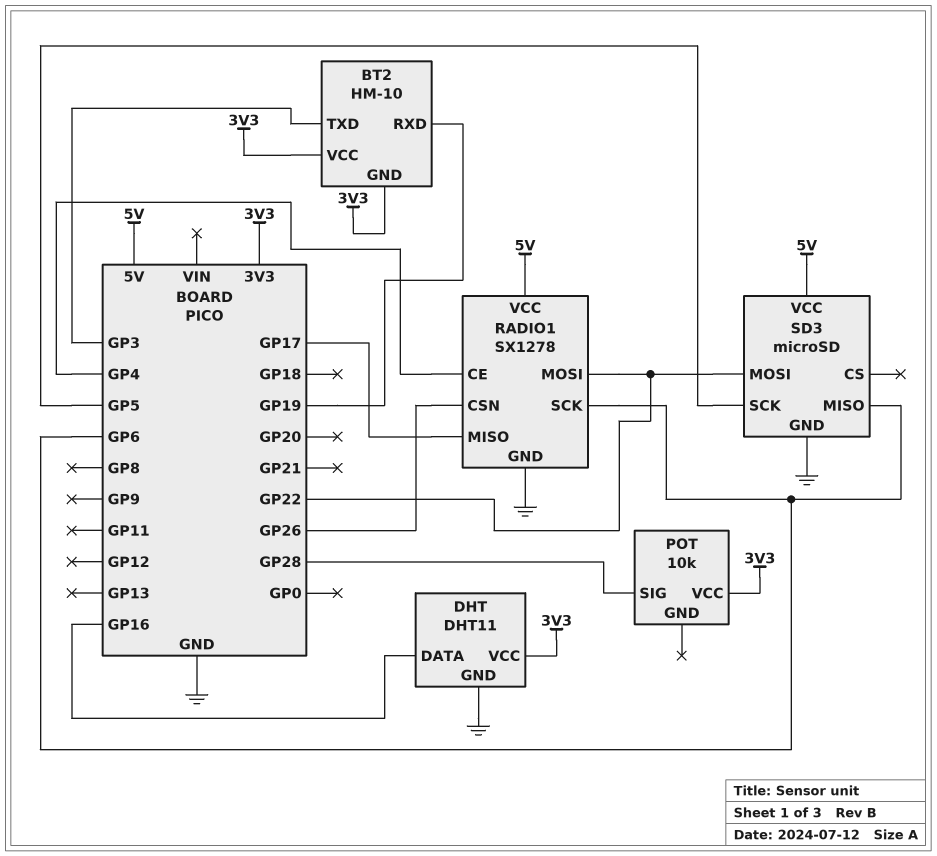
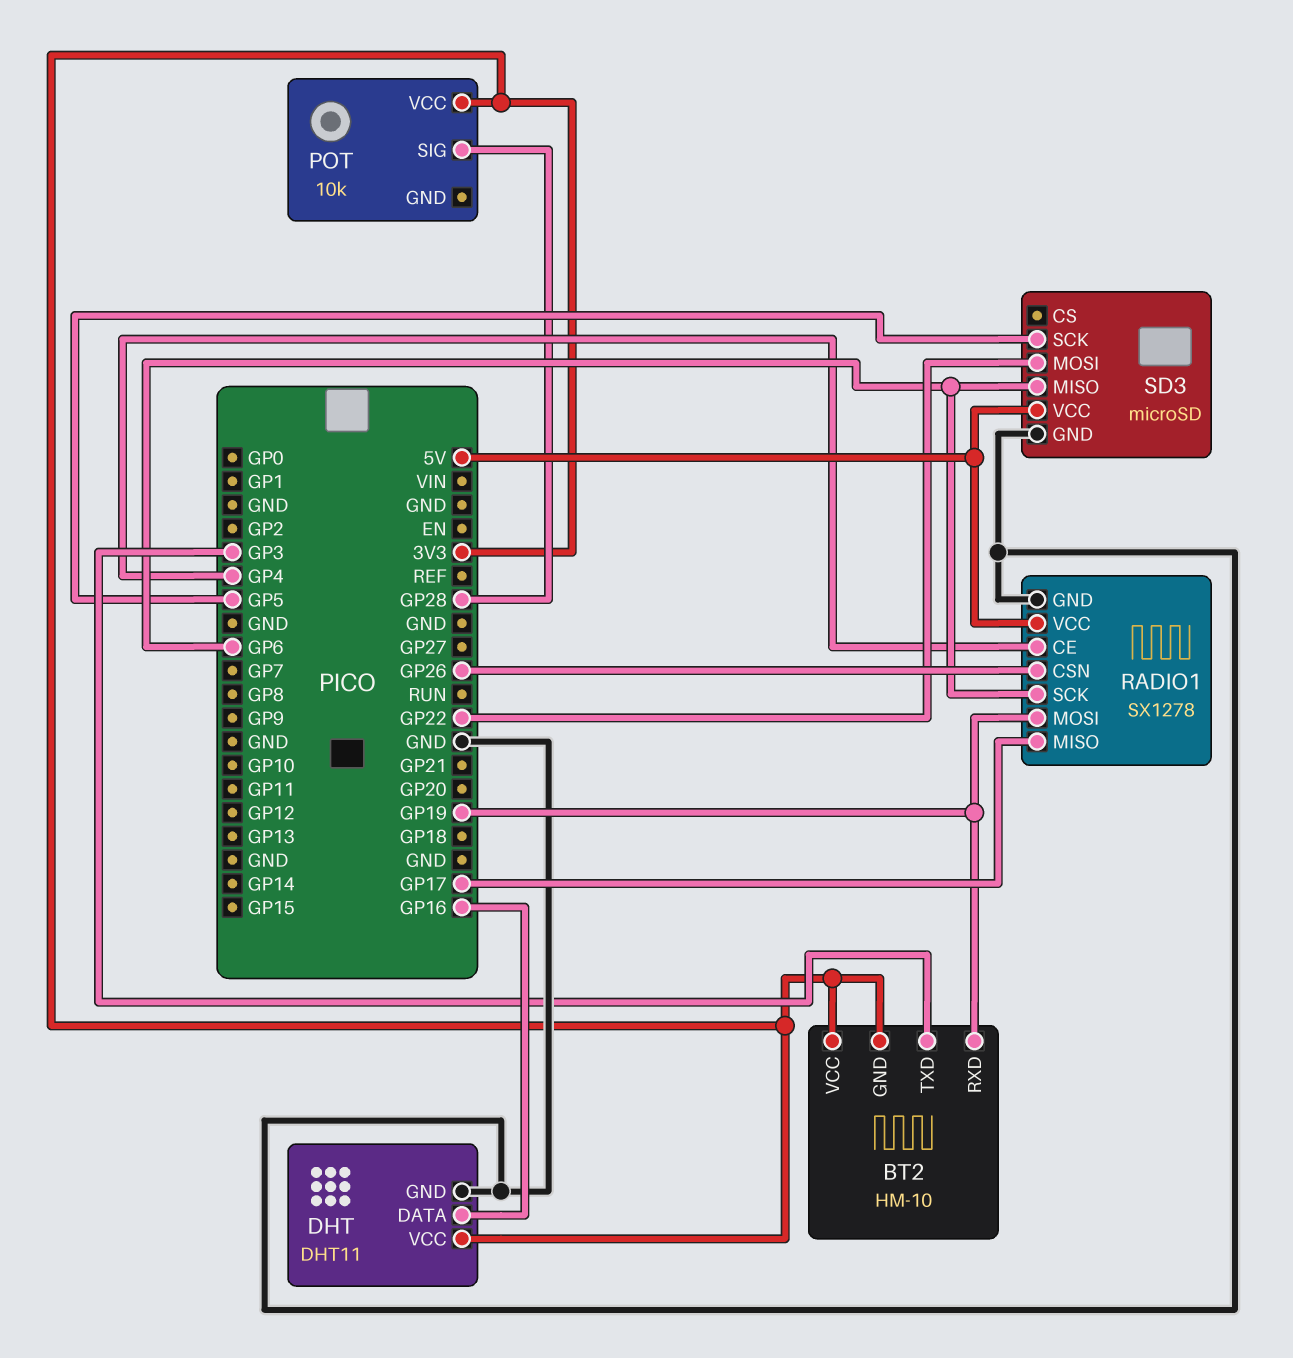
RADIO1 pin MOSI: GP22 -> GP19

